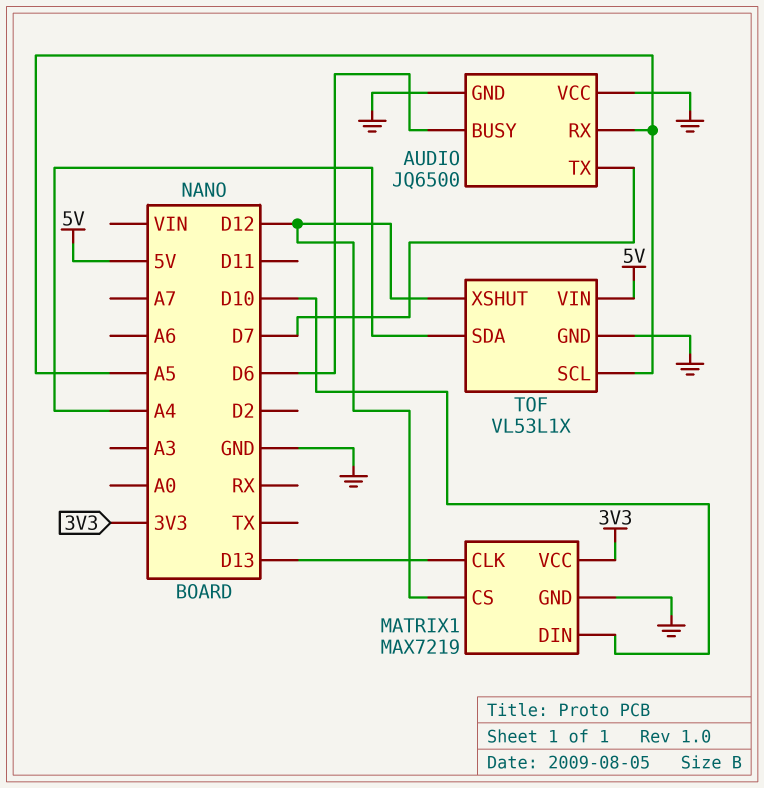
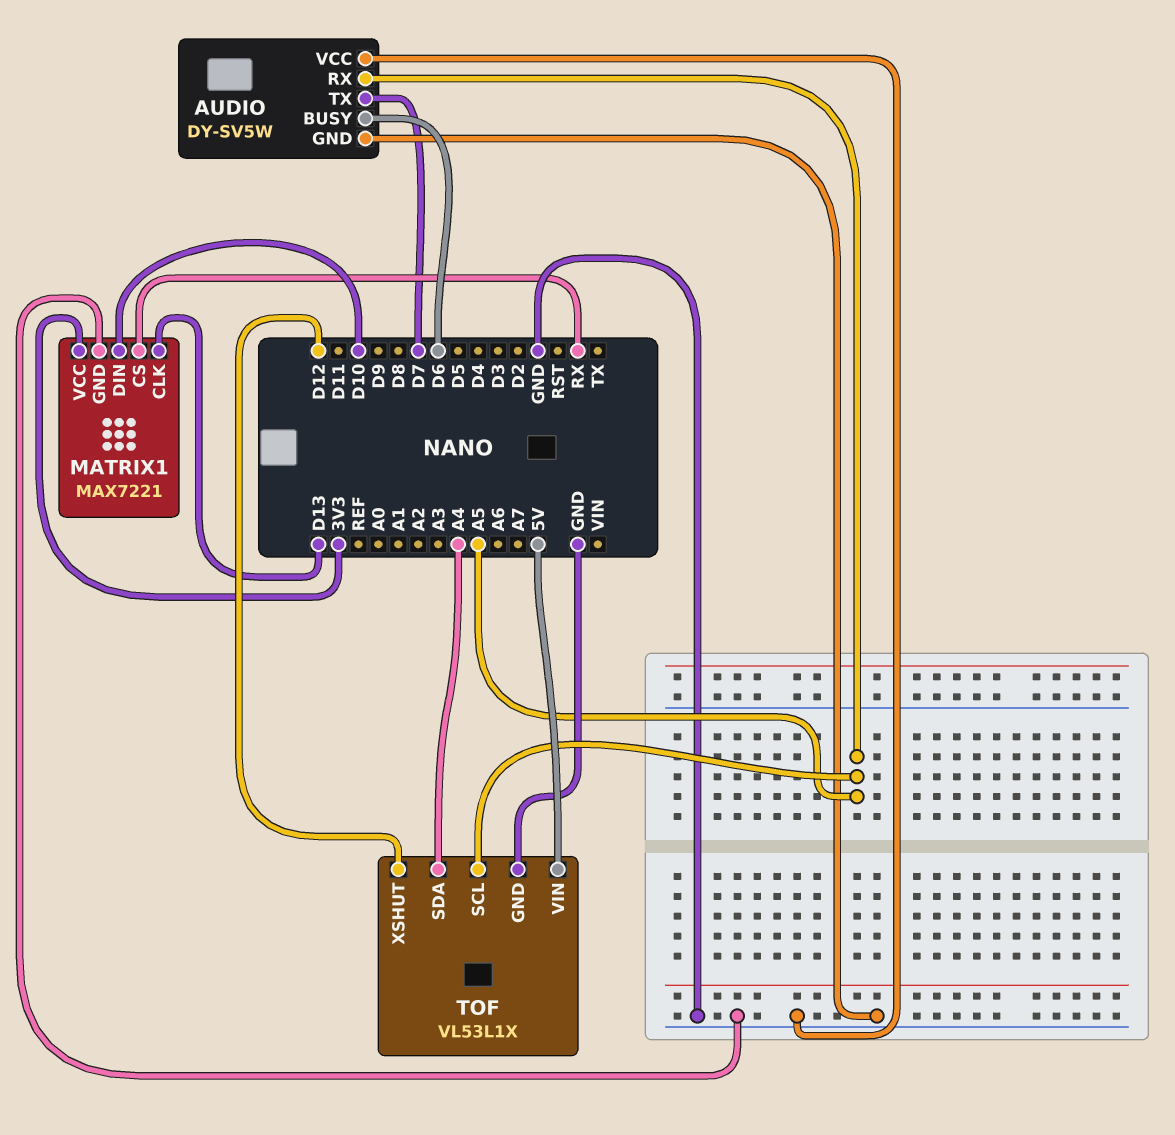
AUDIO: JQ6500 -> DY-SV5W
MATRIX1: MAX7219 -> MAX7221
MATRIX1 pin CS: D12 -> RX

